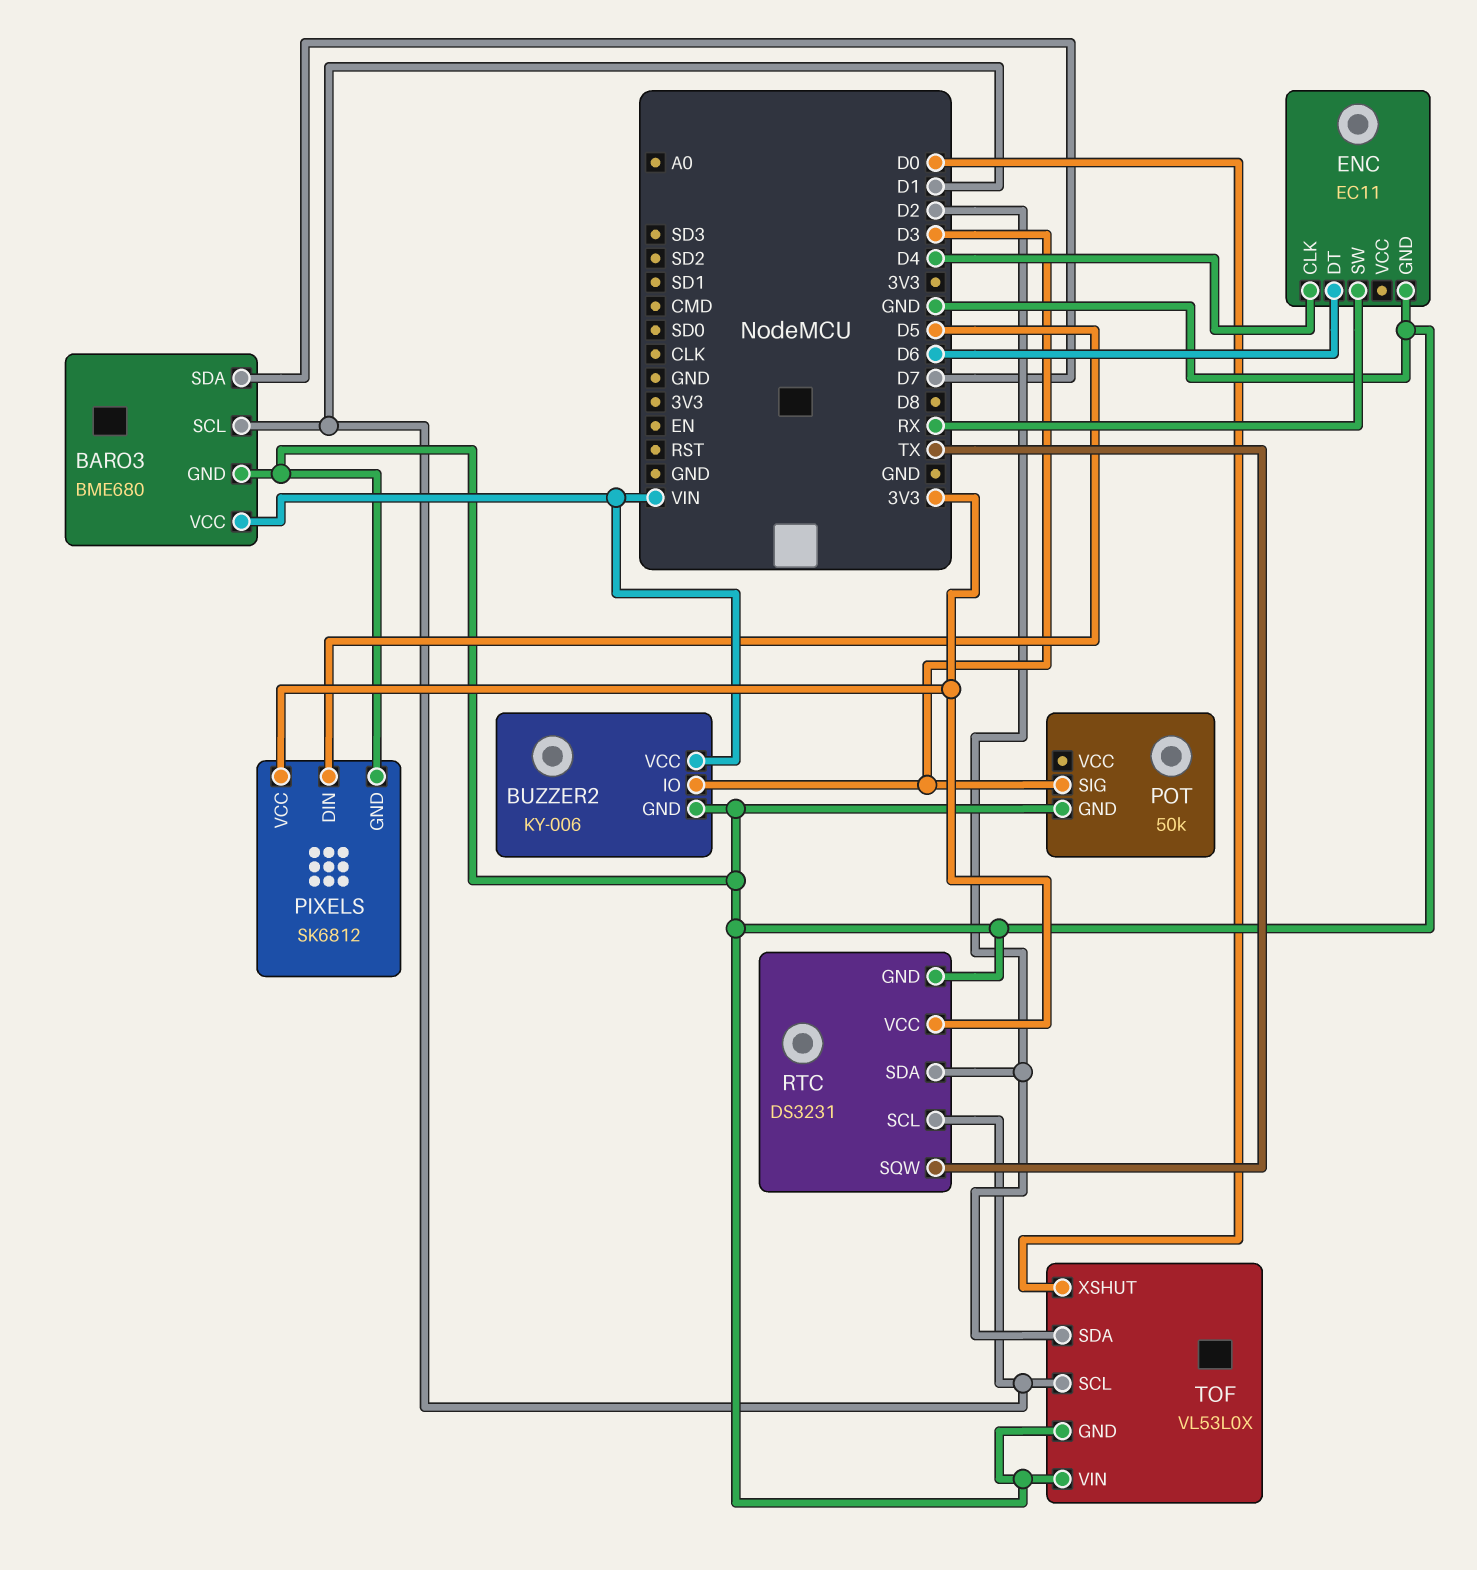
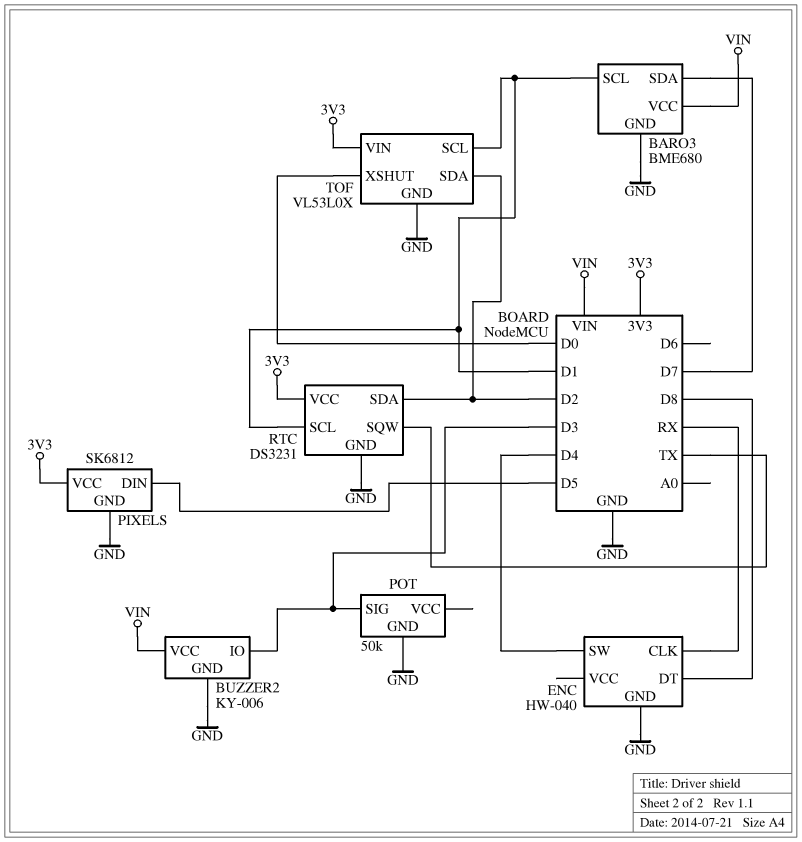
ENC: EC11 -> HW-040
ENC pin CLK: D4 -> RX
ENC pin DT: D6 -> D8
ENC pin SW: RX -> D4
TOF pin VIN: GND -> 3V3

